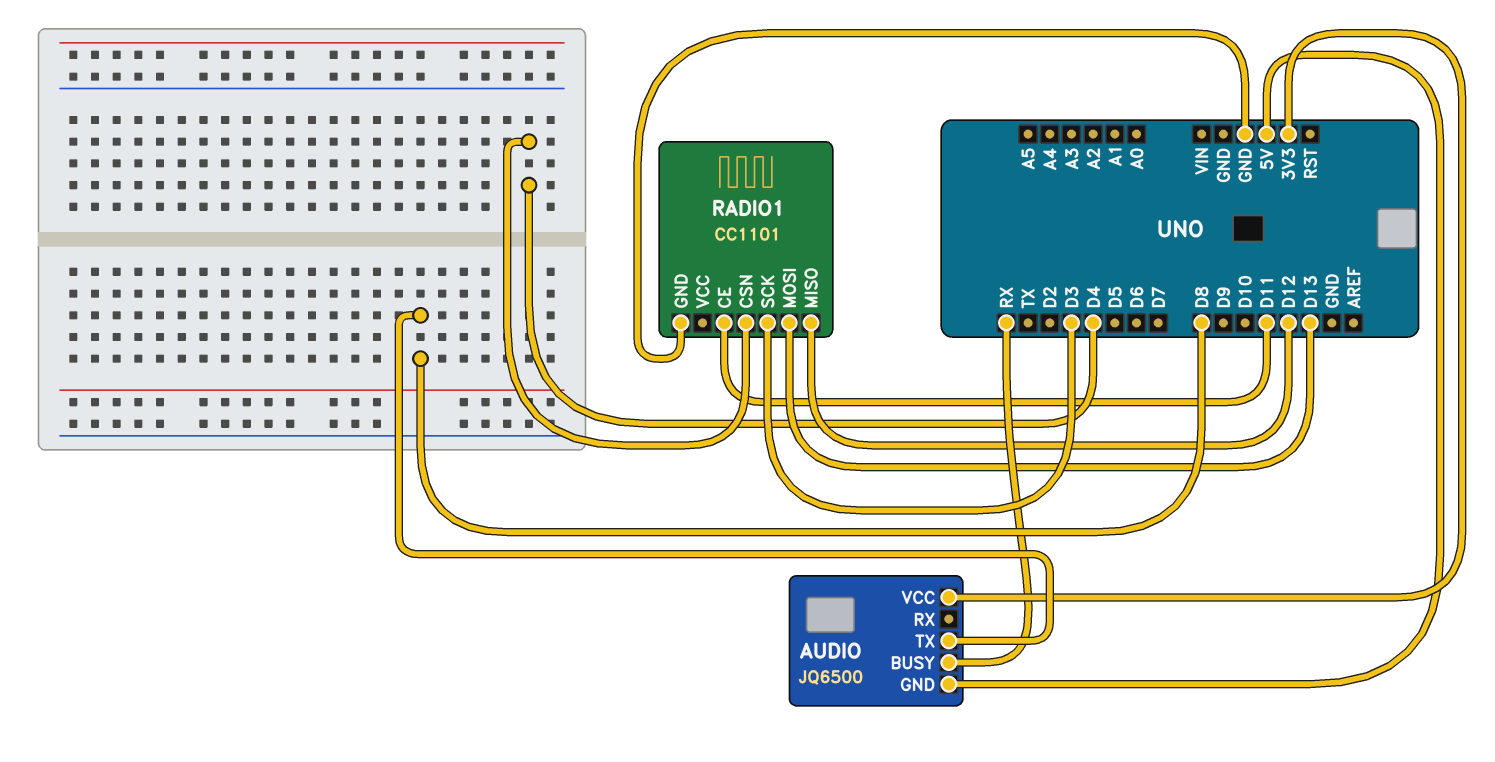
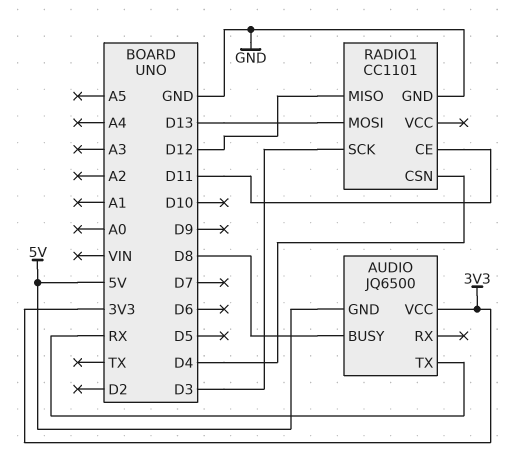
AUDIO pin BUSY: RX -> D8
AUDIO pin TX: D8 -> RX

